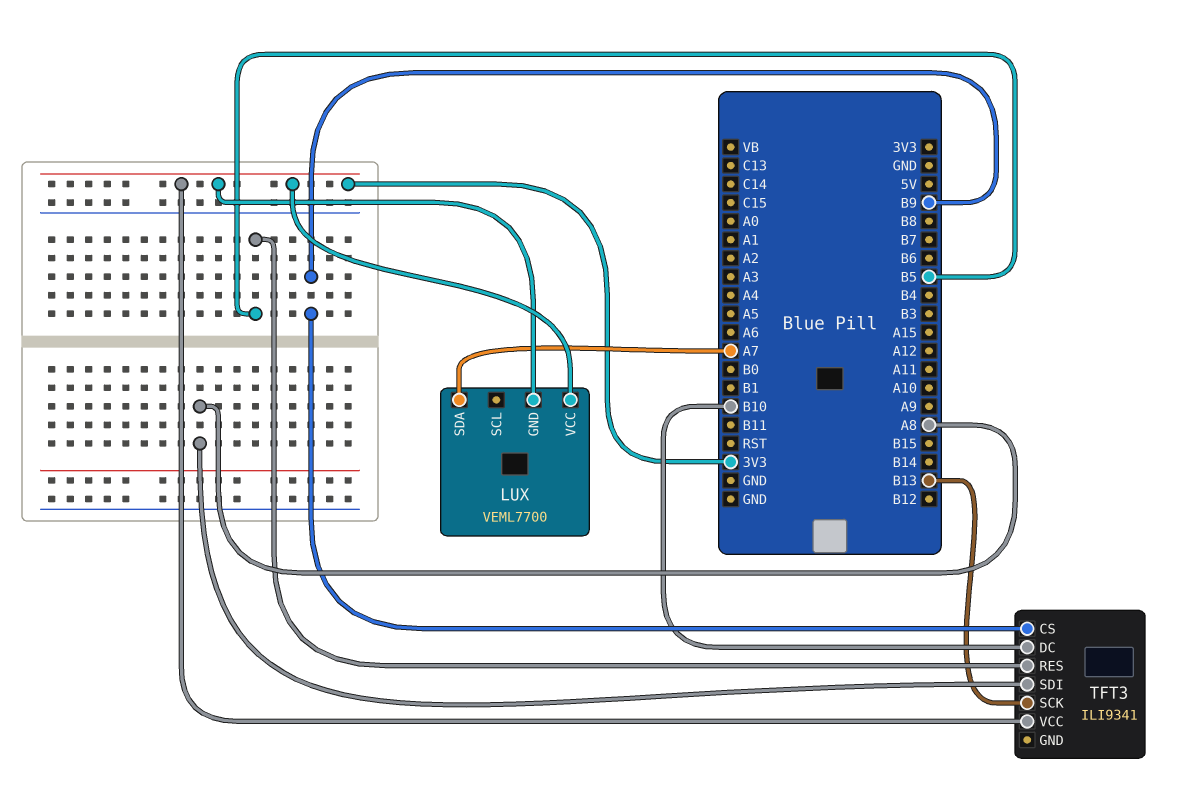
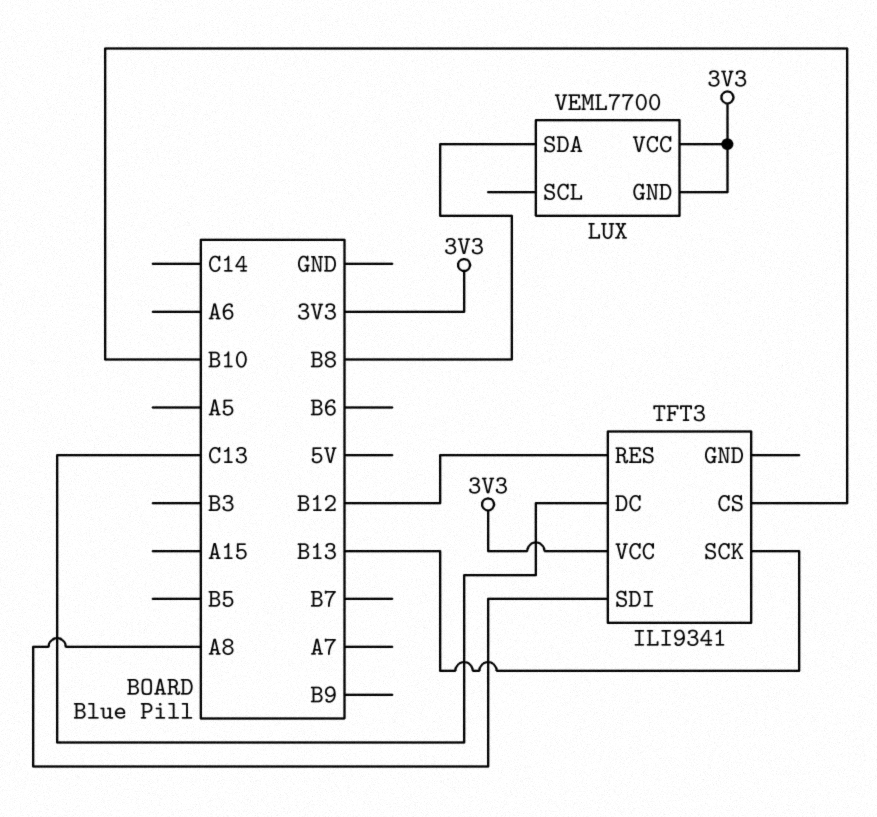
LUX pin SDA: A7 -> B8
TFT3 pin CS: B9 -> B10
TFT3 pin DC: B10 -> C13
TFT3 pin RES: B5 -> B12

